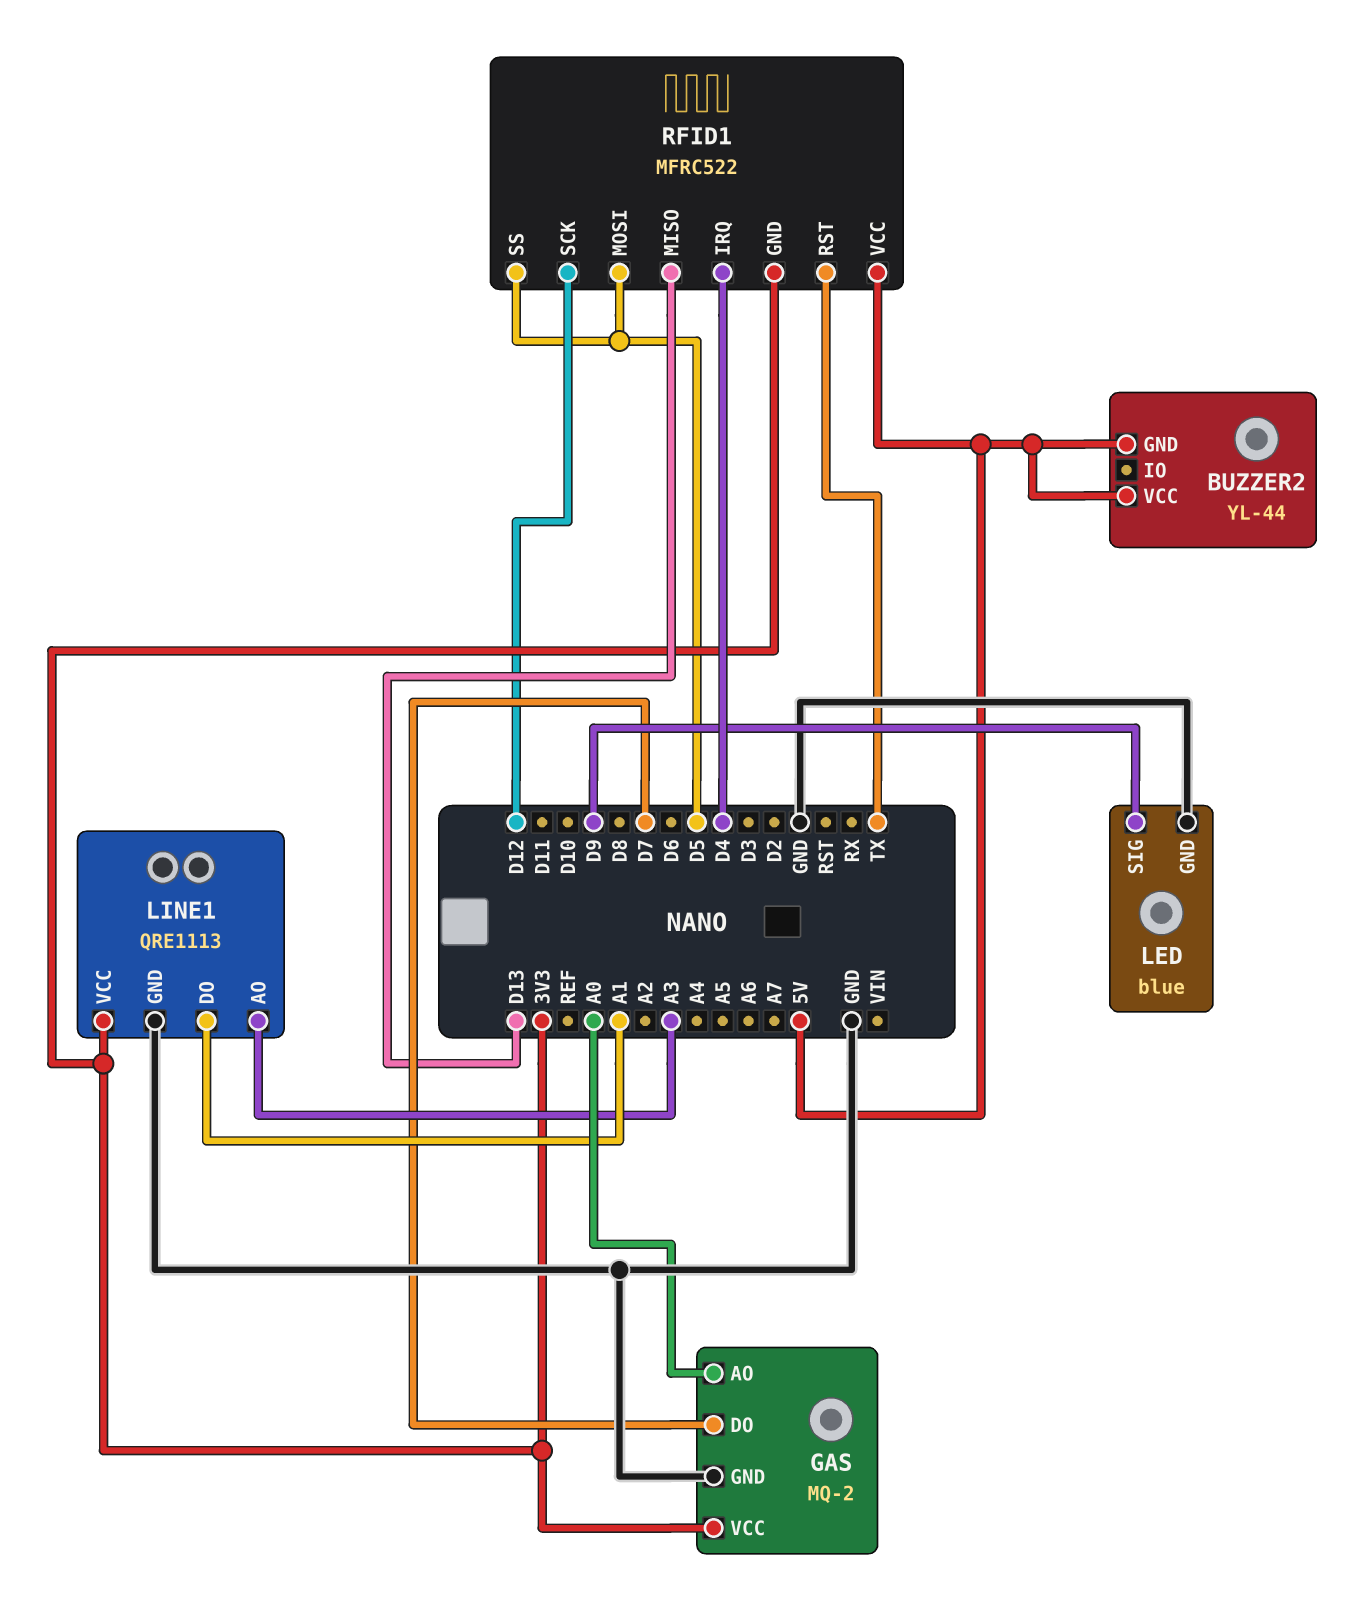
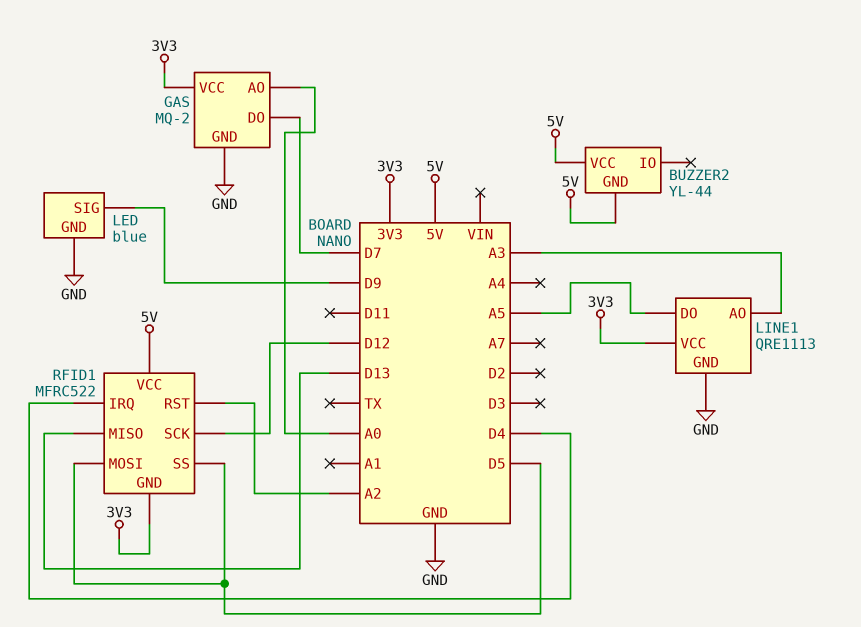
LINE1 pin DO: A1 -> A5
RFID1 pin RST: TX -> A2

